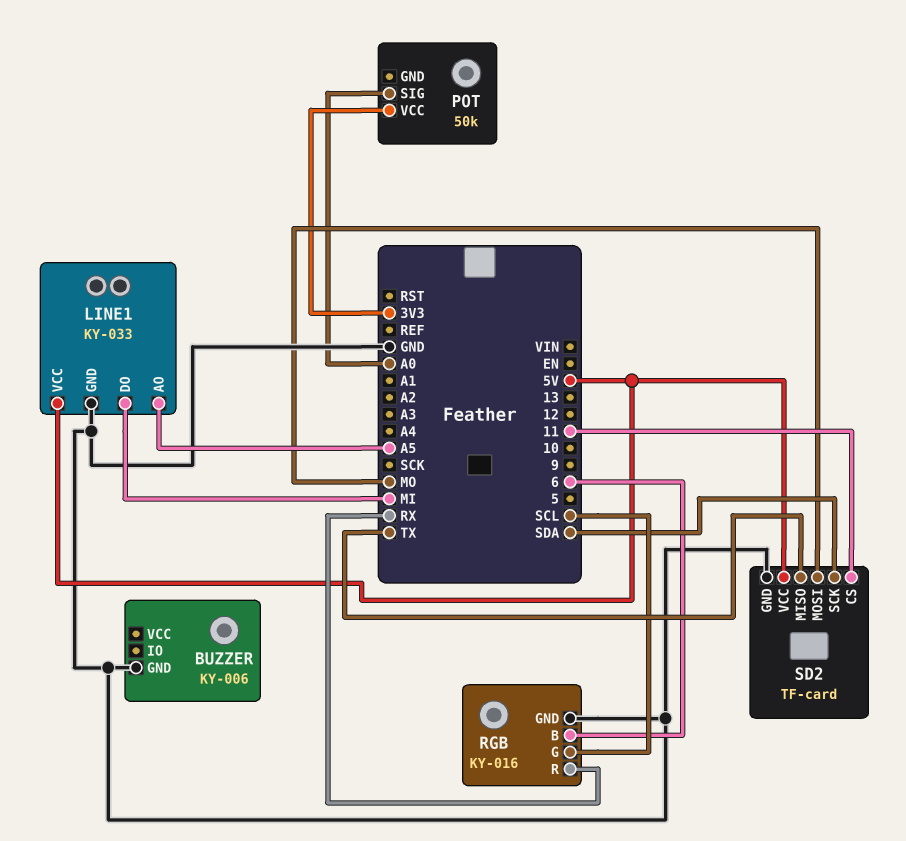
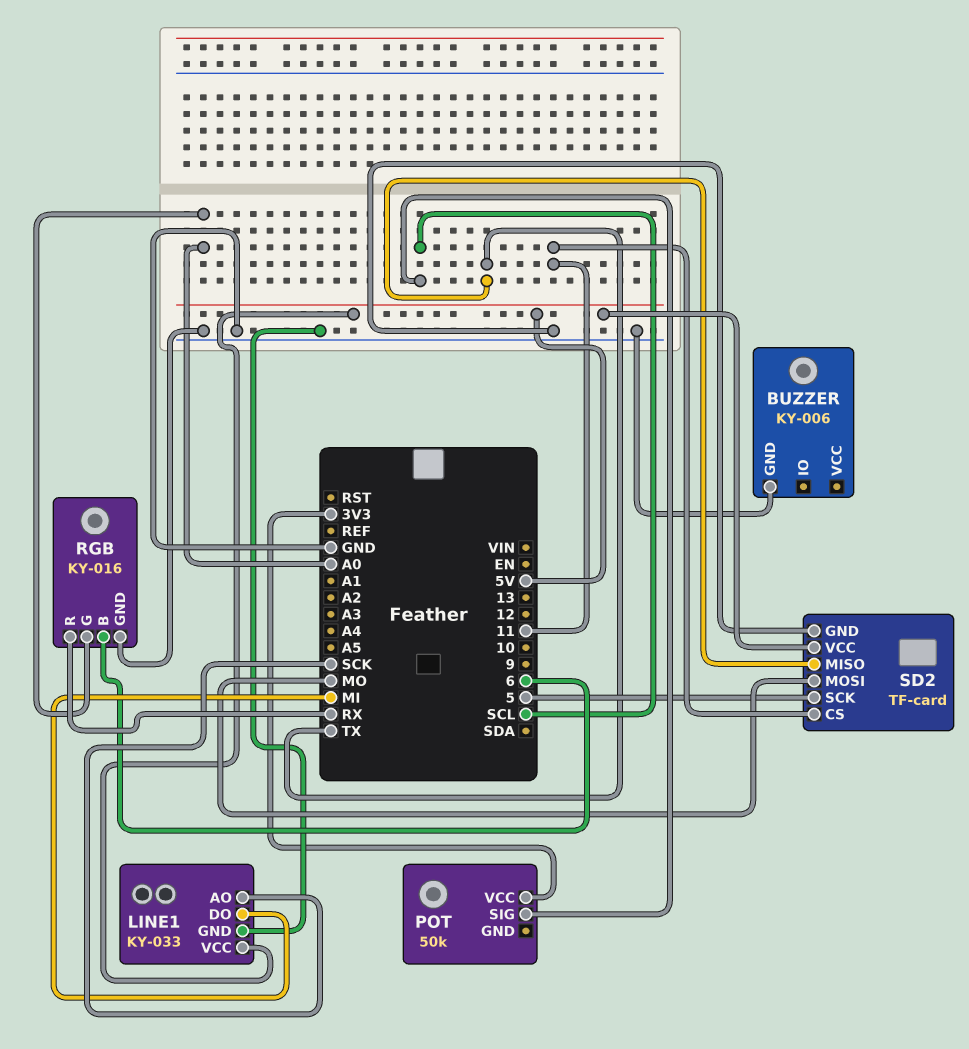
LINE1 pin AO: A5 -> SCK
POT pin SIG: A0 -> SCL
RGB pin G: SCL -> A0
SD2 pin SCK: SDA -> 5

